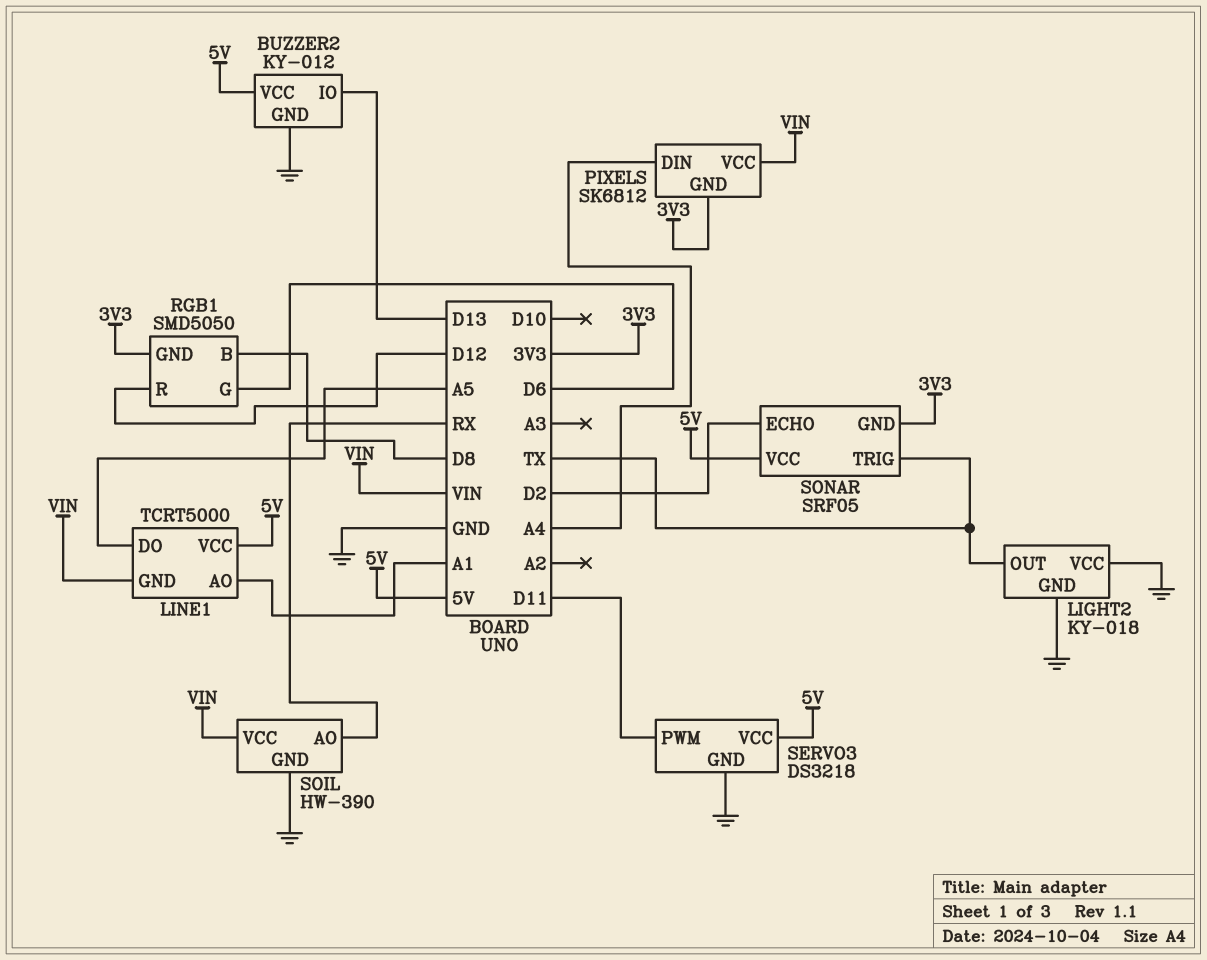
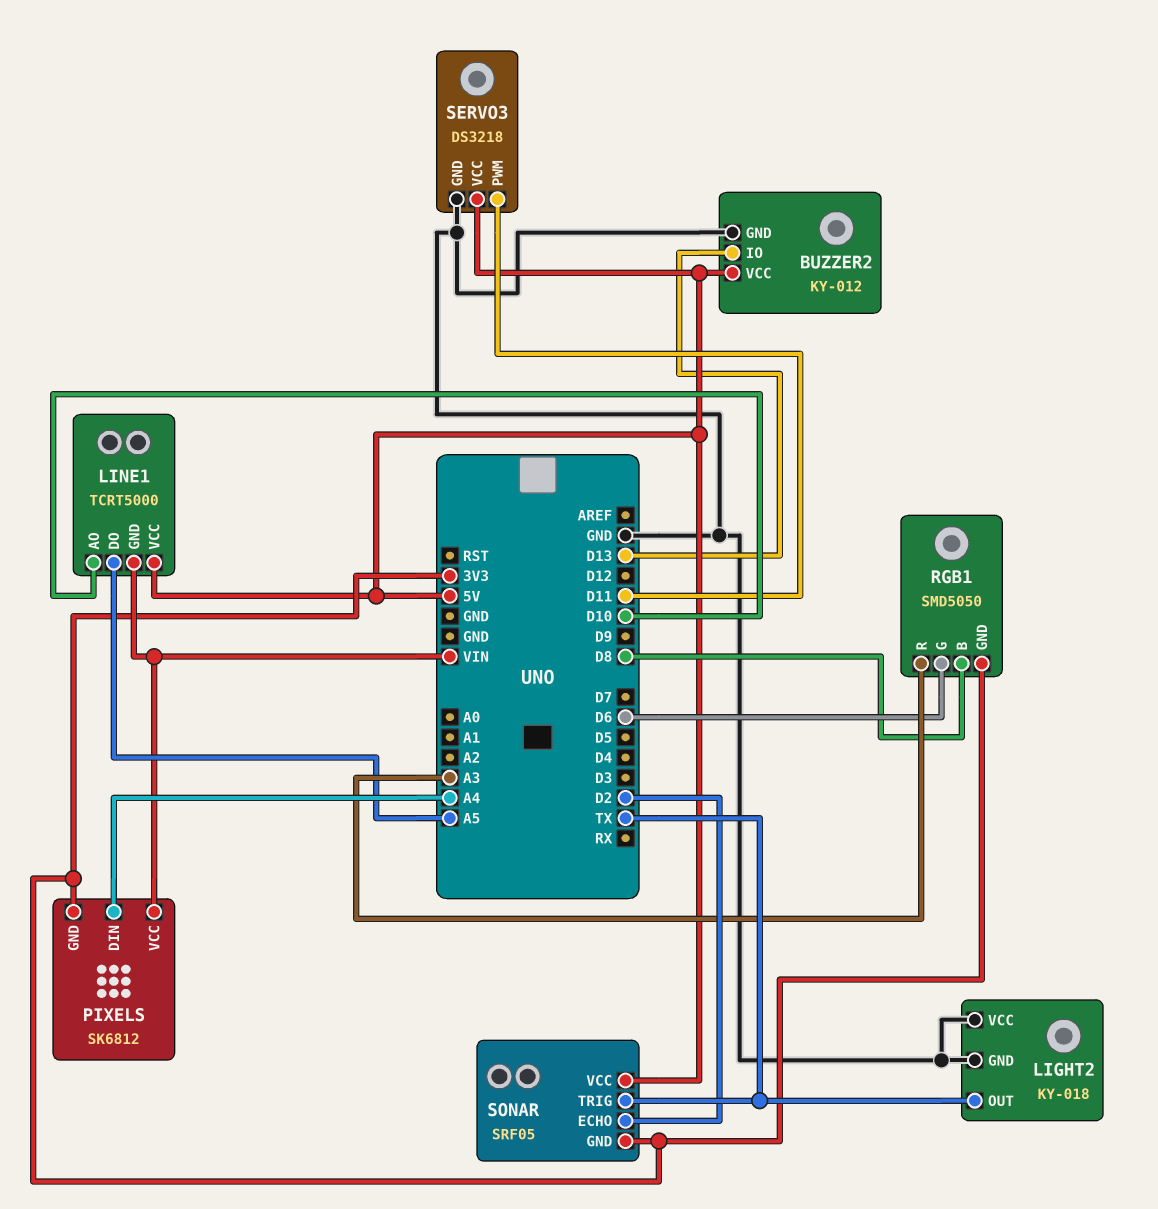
LINE1 pin AO: A1 -> D10
RGB1 pin R: D12 -> A3
SOIL: HW-390 -> none
SOIL pin AO: RX -> none
SOIL pin GND: GND -> none
SOIL pin VCC: VIN -> none

